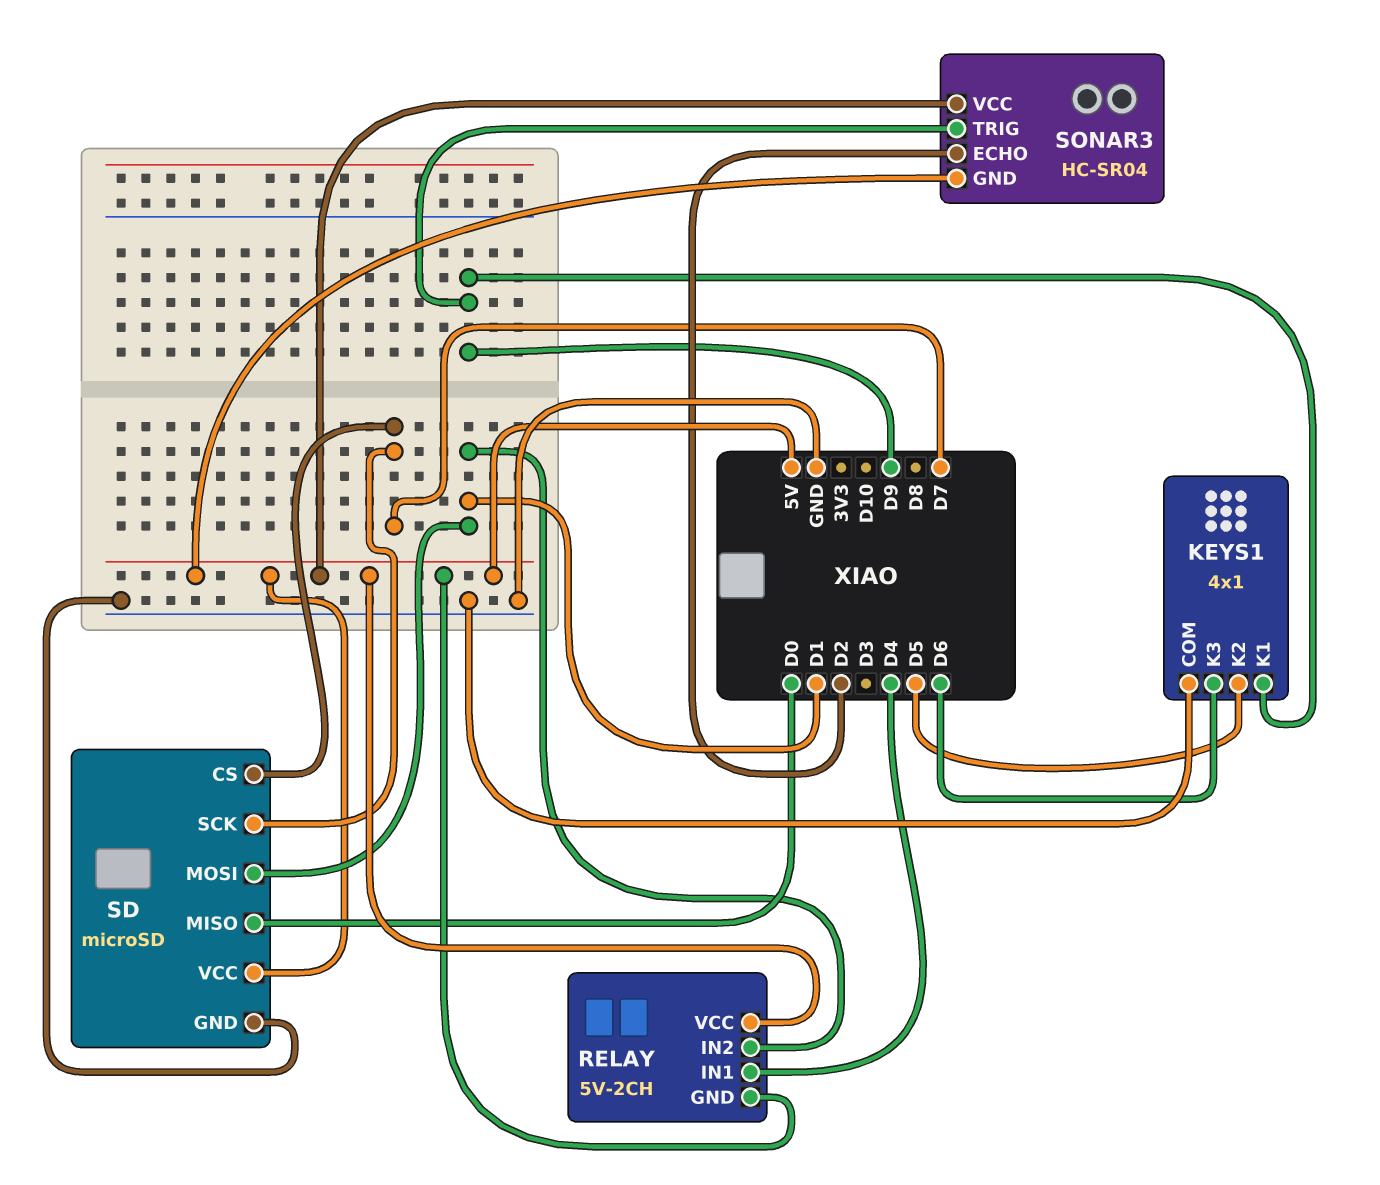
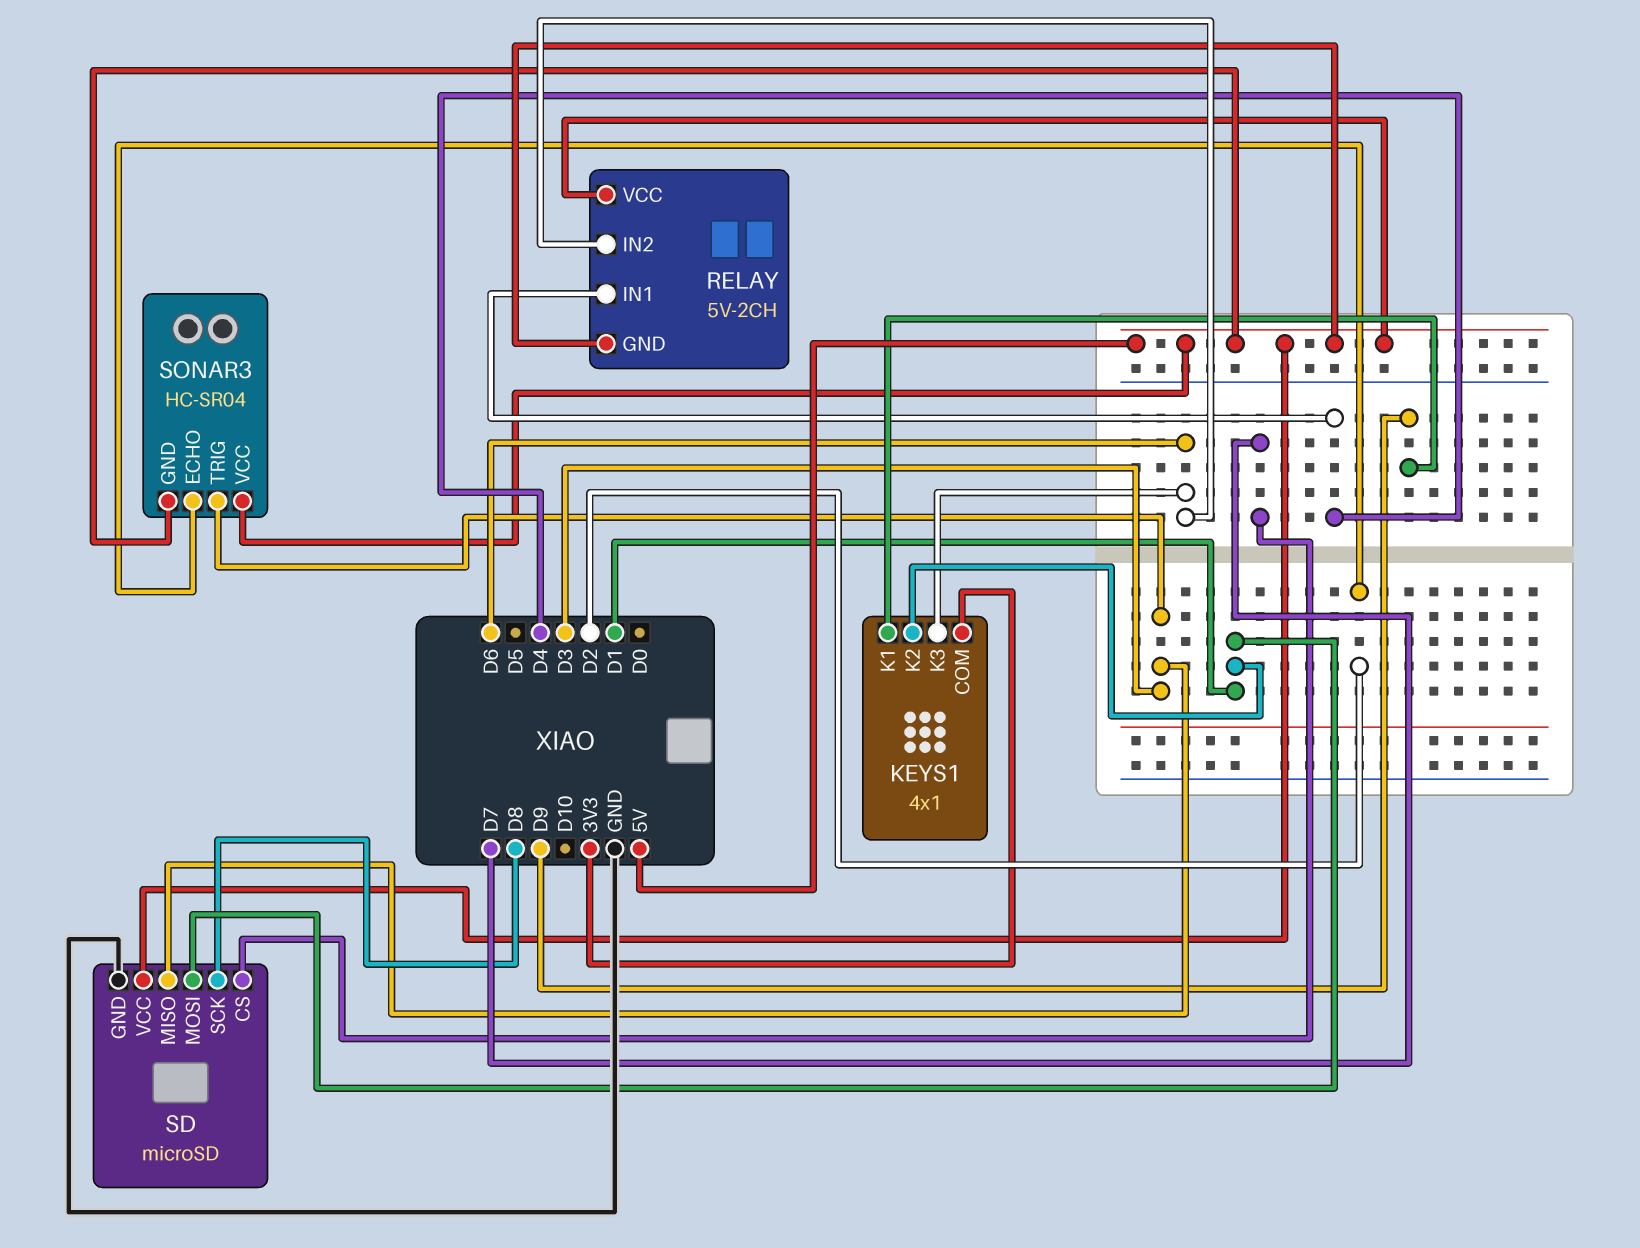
KEYS1 pin COM: GND -> 3V3
KEYS1 pin K2: D5 -> D1
RELAY pin IN2: D1 -> D6
SD pin MISO: D0 -> D3
SD pin SCK: D7 -> D8
SONAR3 pin TRIG: D9 -> D3

